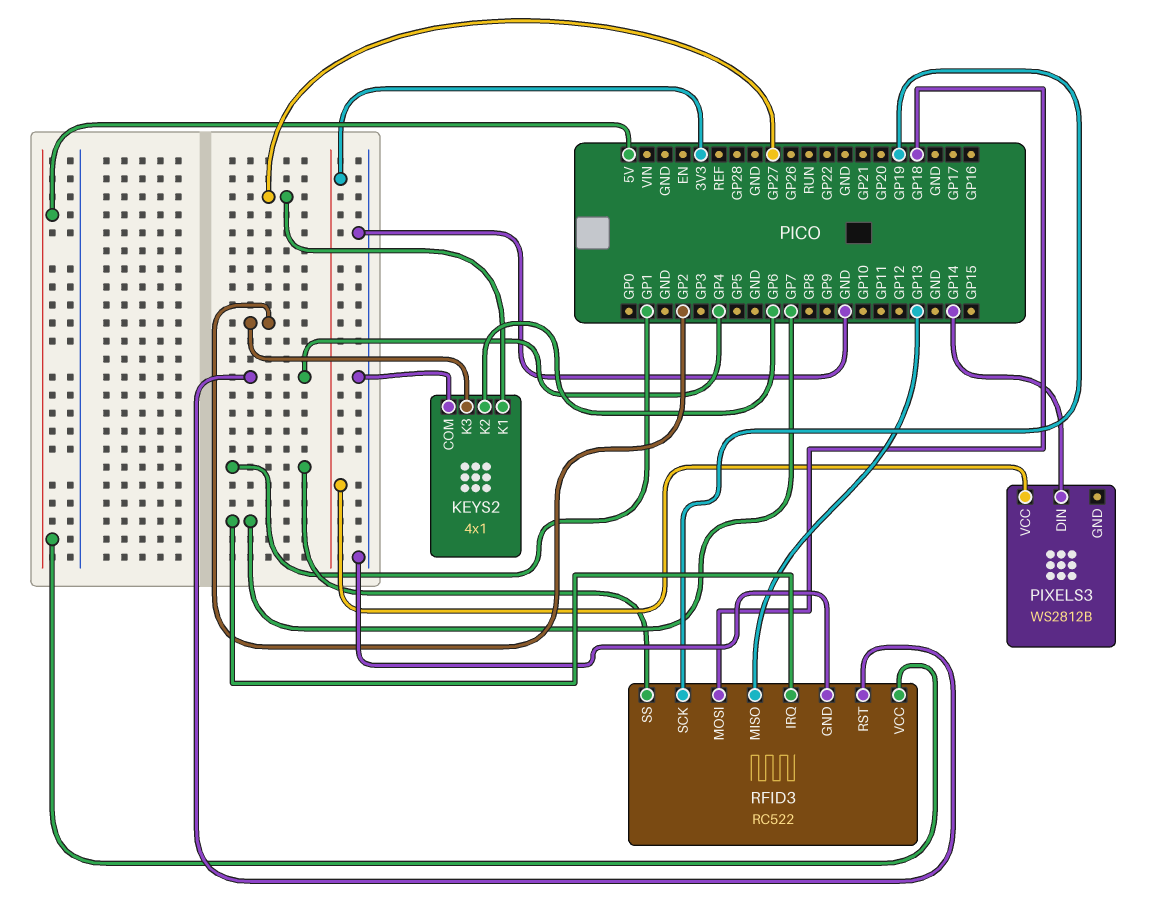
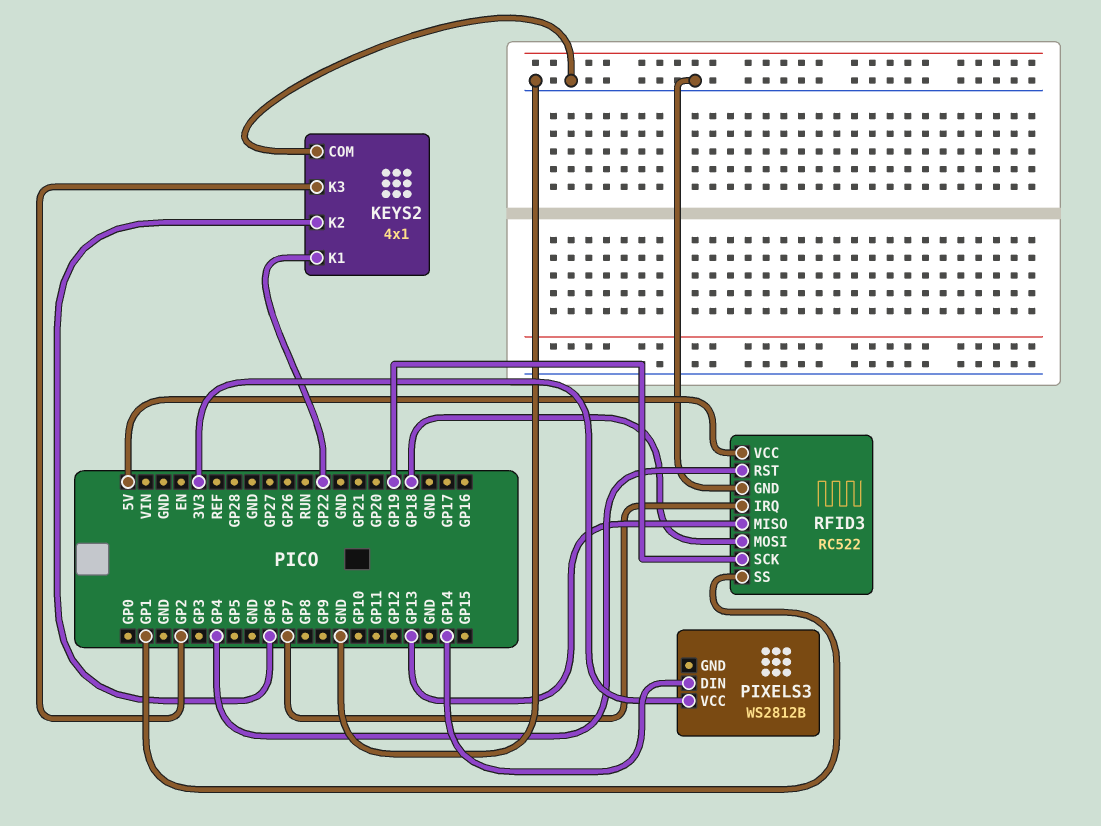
KEYS2 pin K1: GP27 -> GP22

